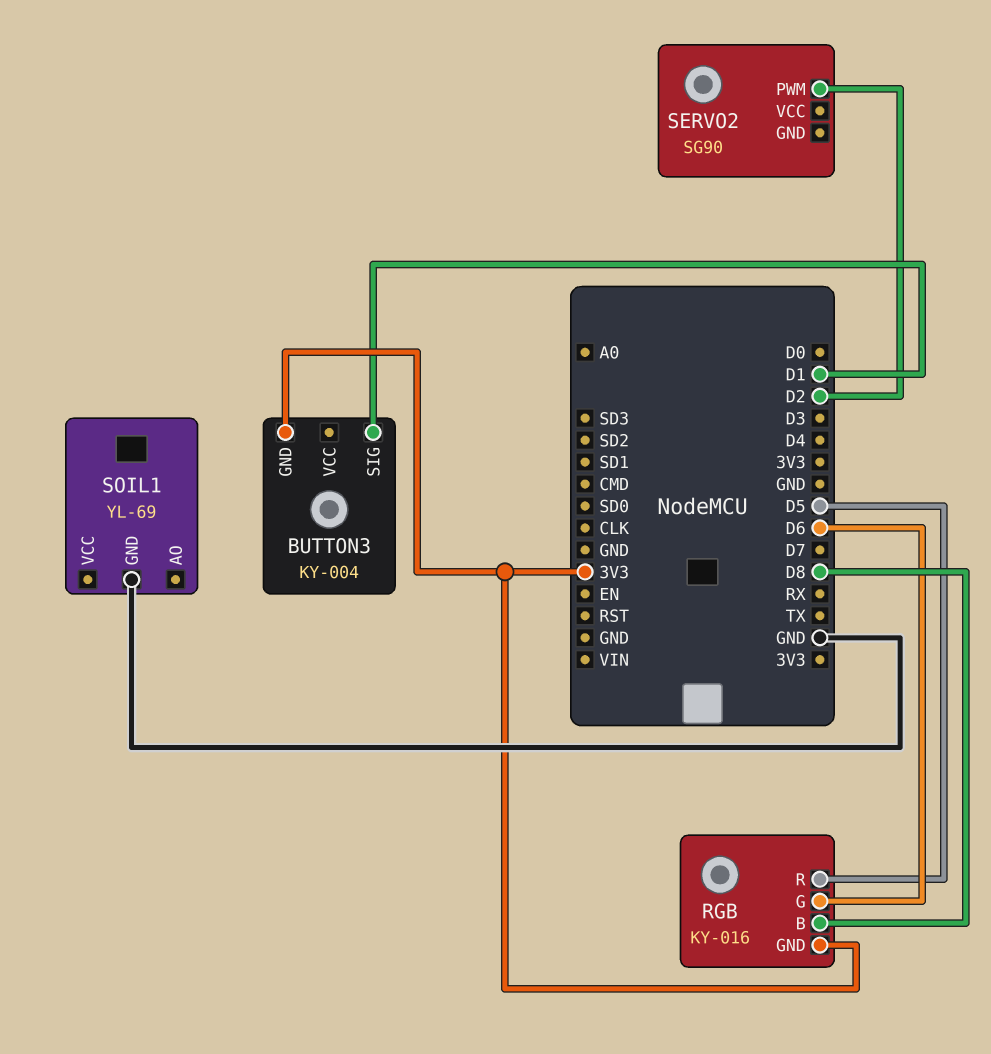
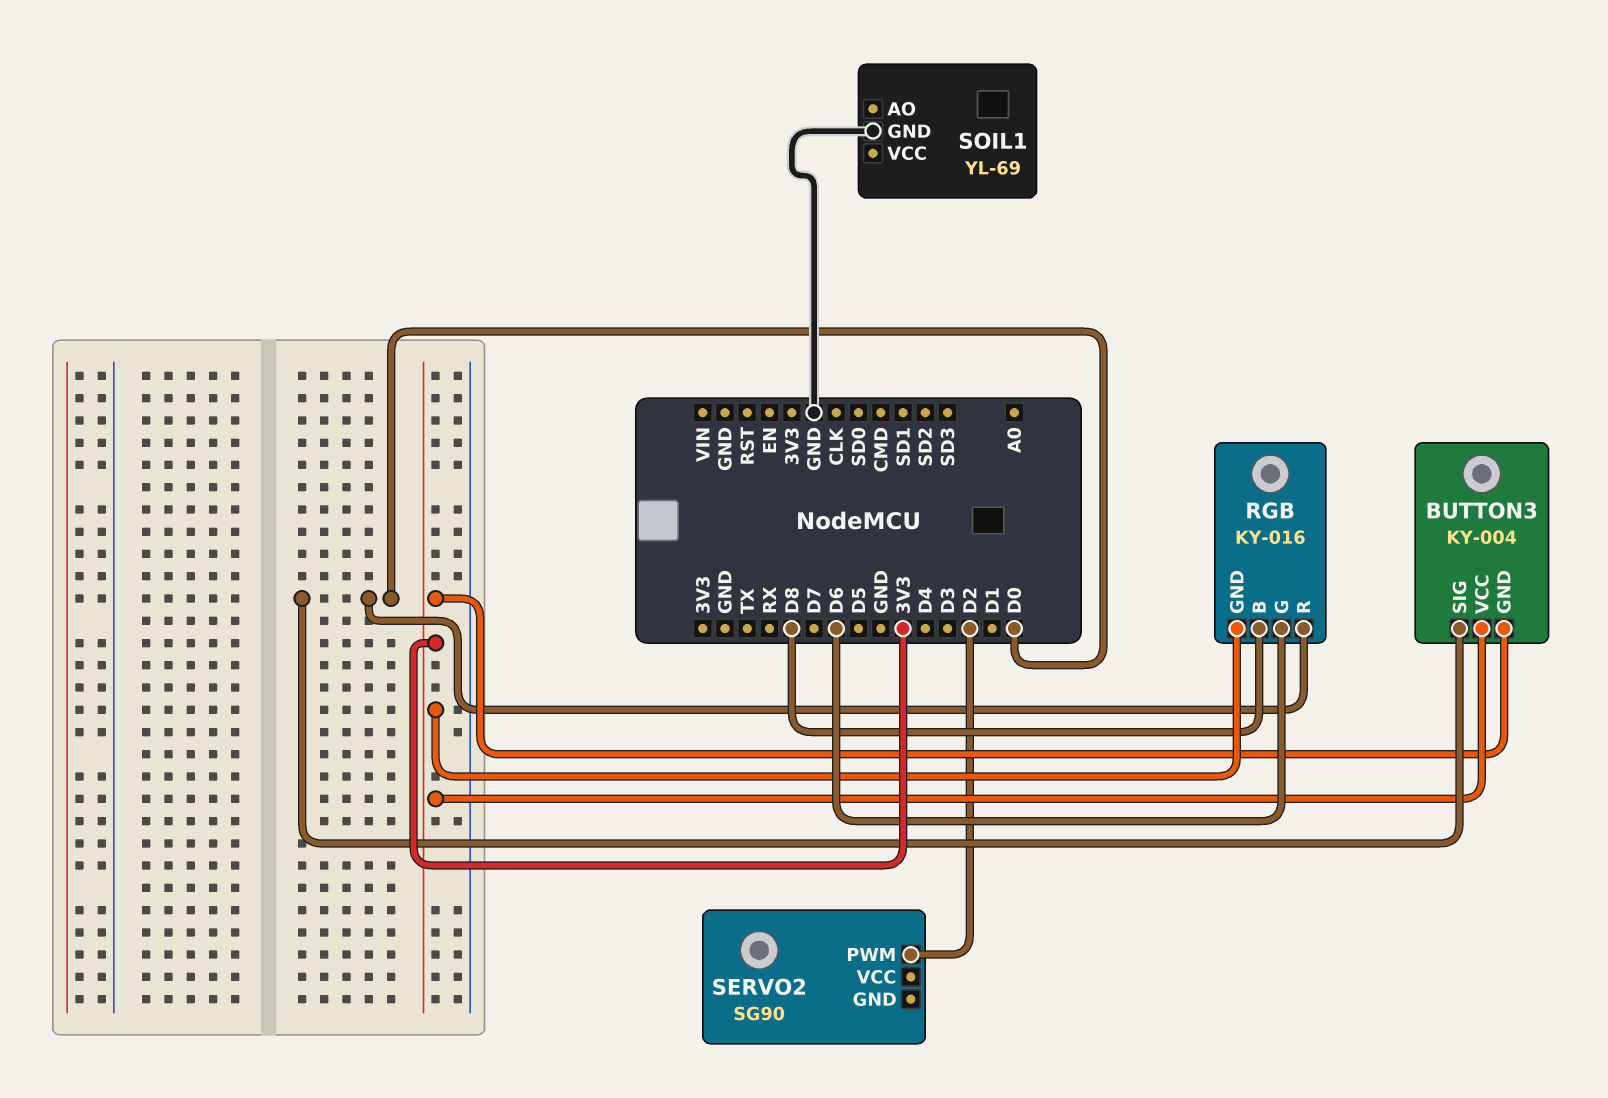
BUTTON3 pin SIG: D1 -> D0
BUTTON3 pin VCC: none -> 3V3
RGB pin R: D5 -> D0

